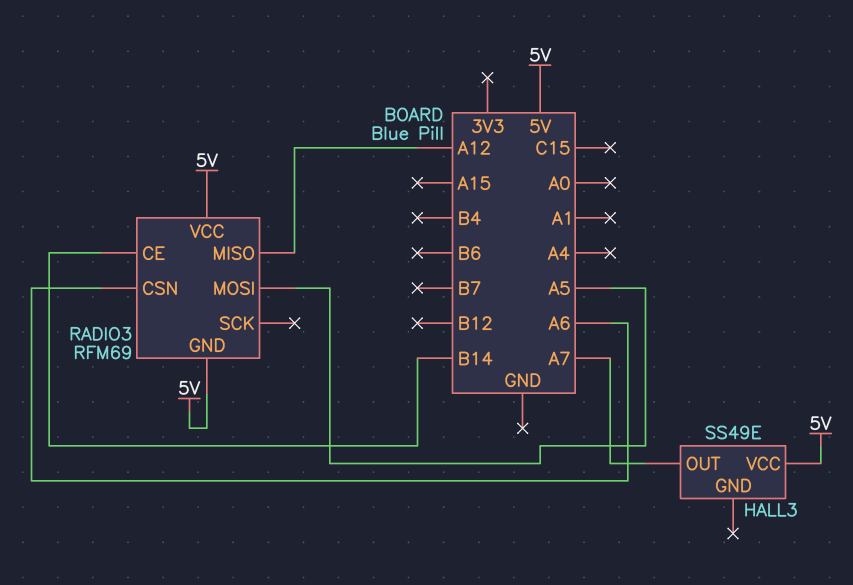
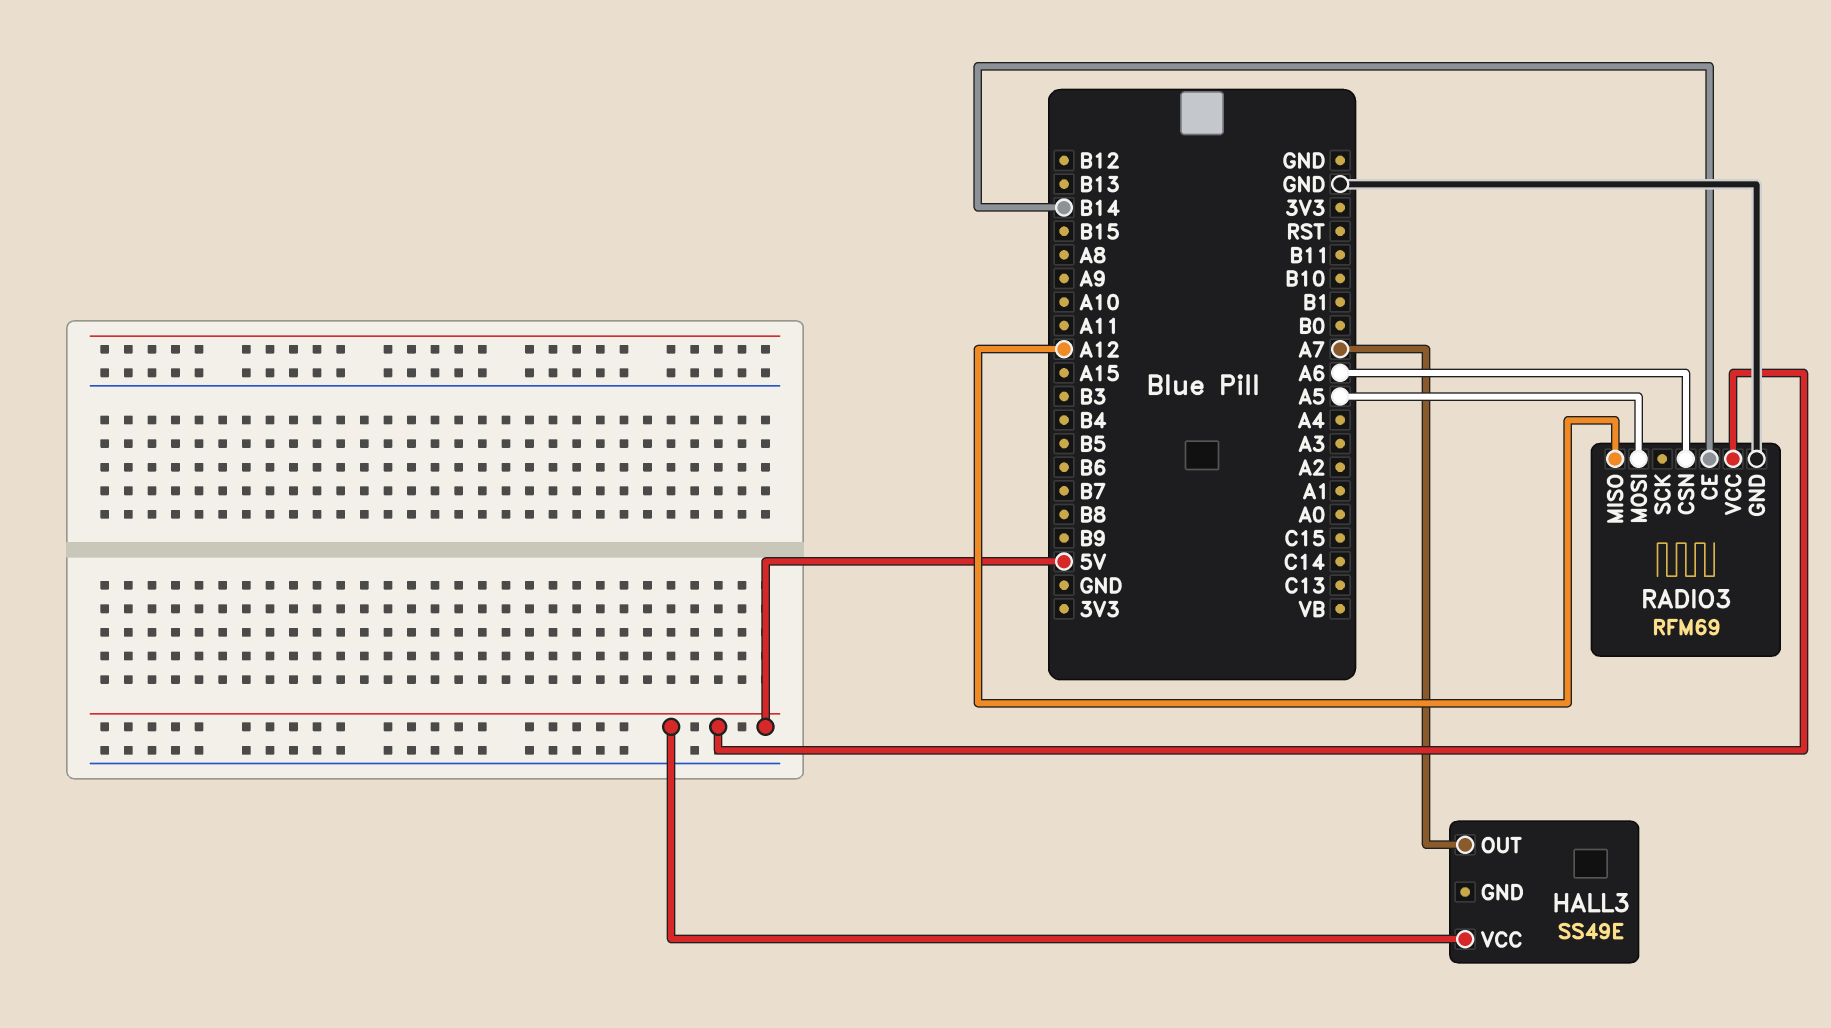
RADIO3 pin GND: 5V -> GND

